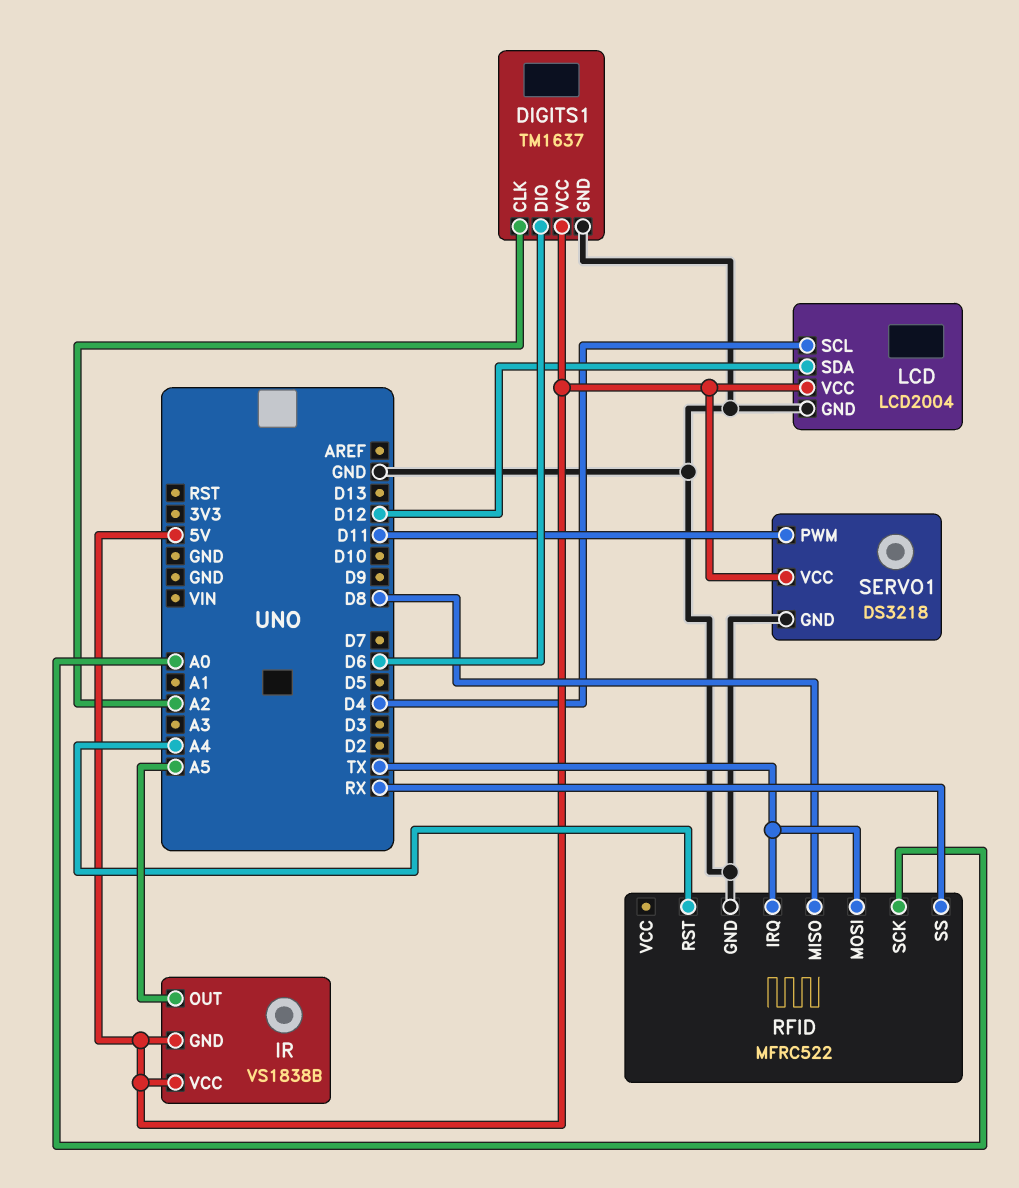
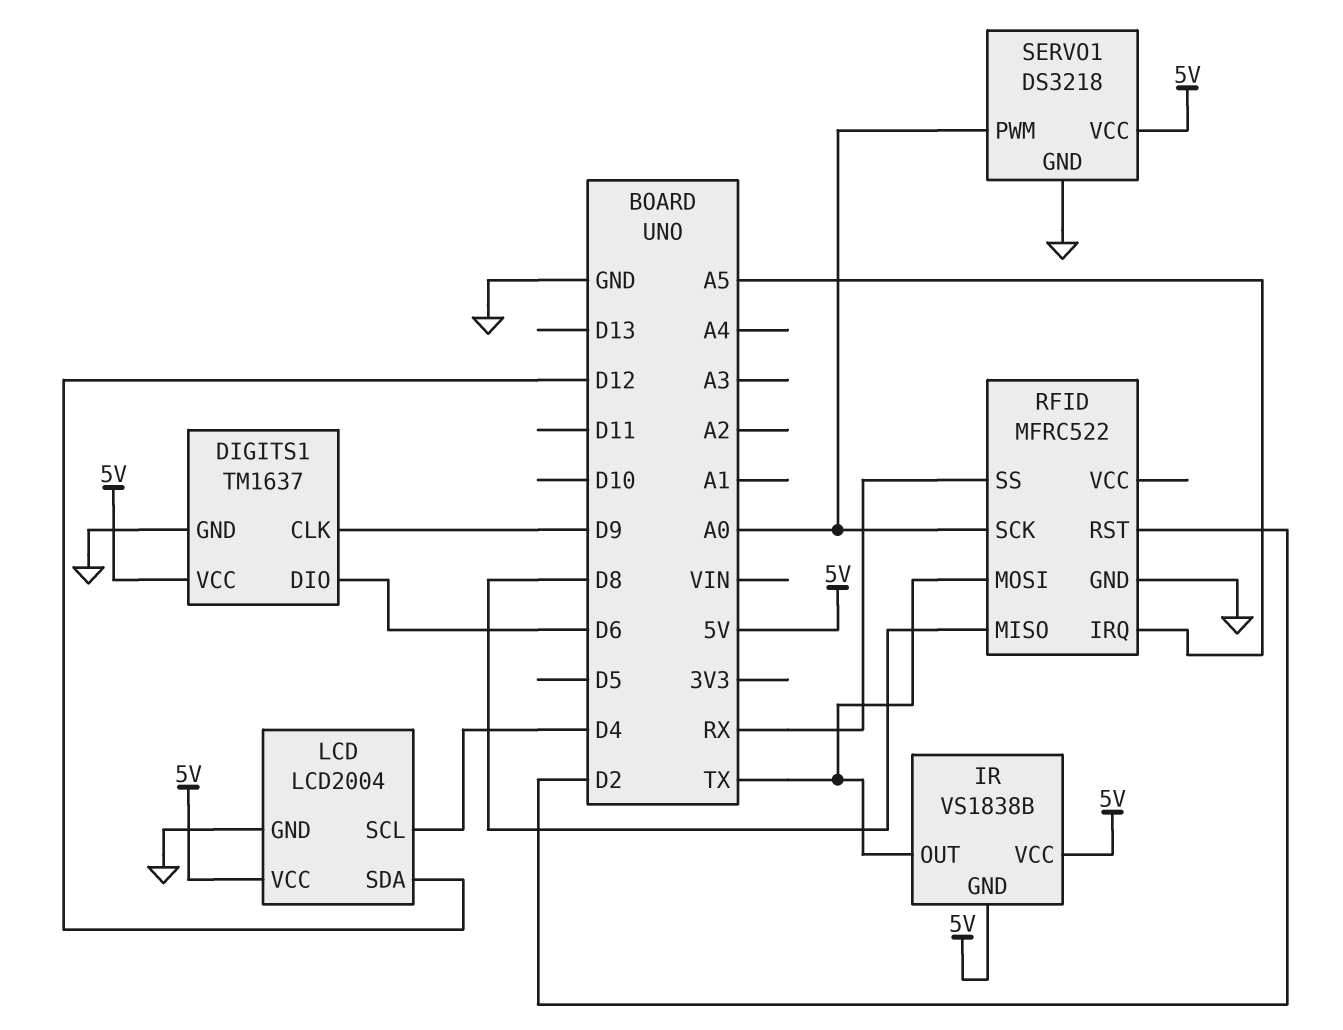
DIGITS1 pin CLK: A2 -> D9
IR pin OUT: A5 -> TX
RFID pin IRQ: TX -> A5
RFID pin RST: A4 -> D2
SERVO1 pin PWM: D11 -> A0

